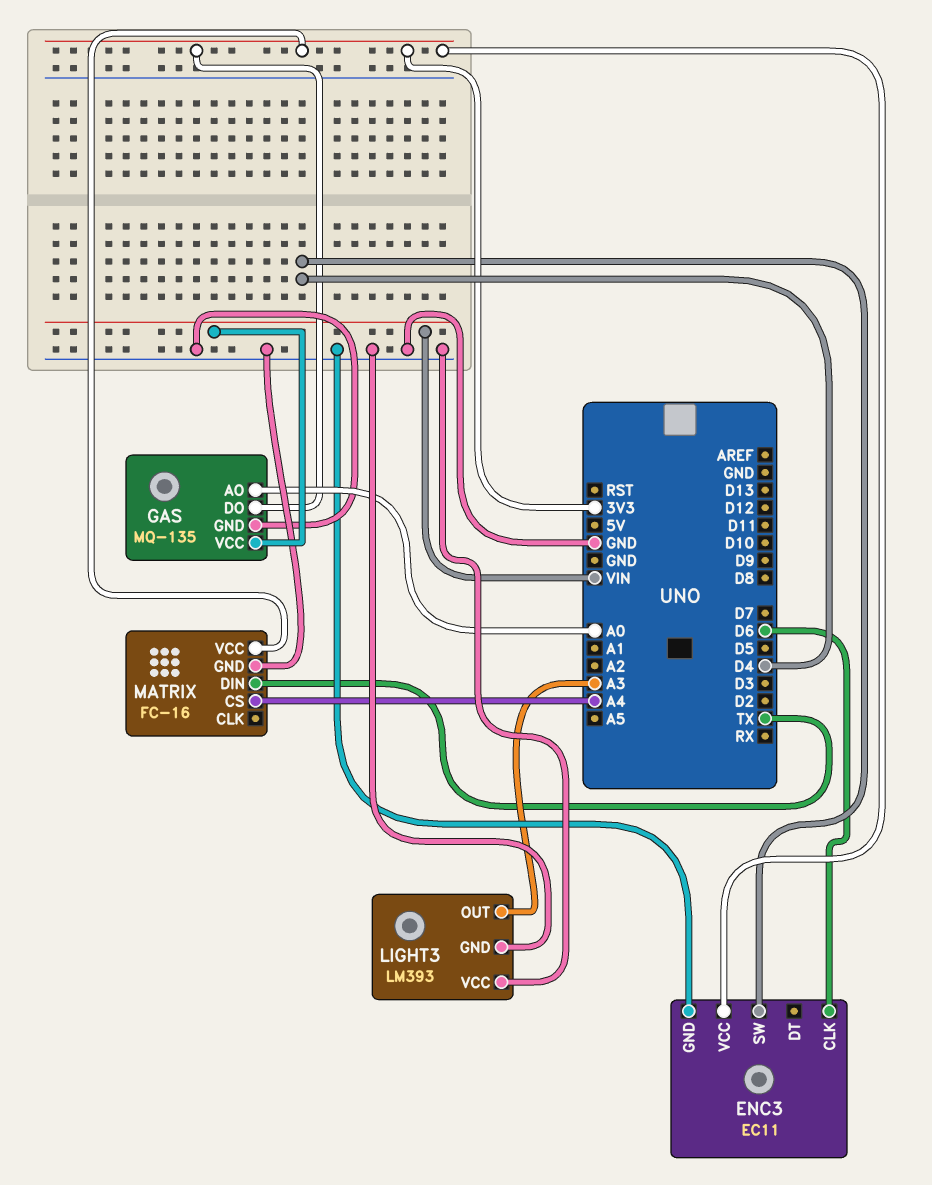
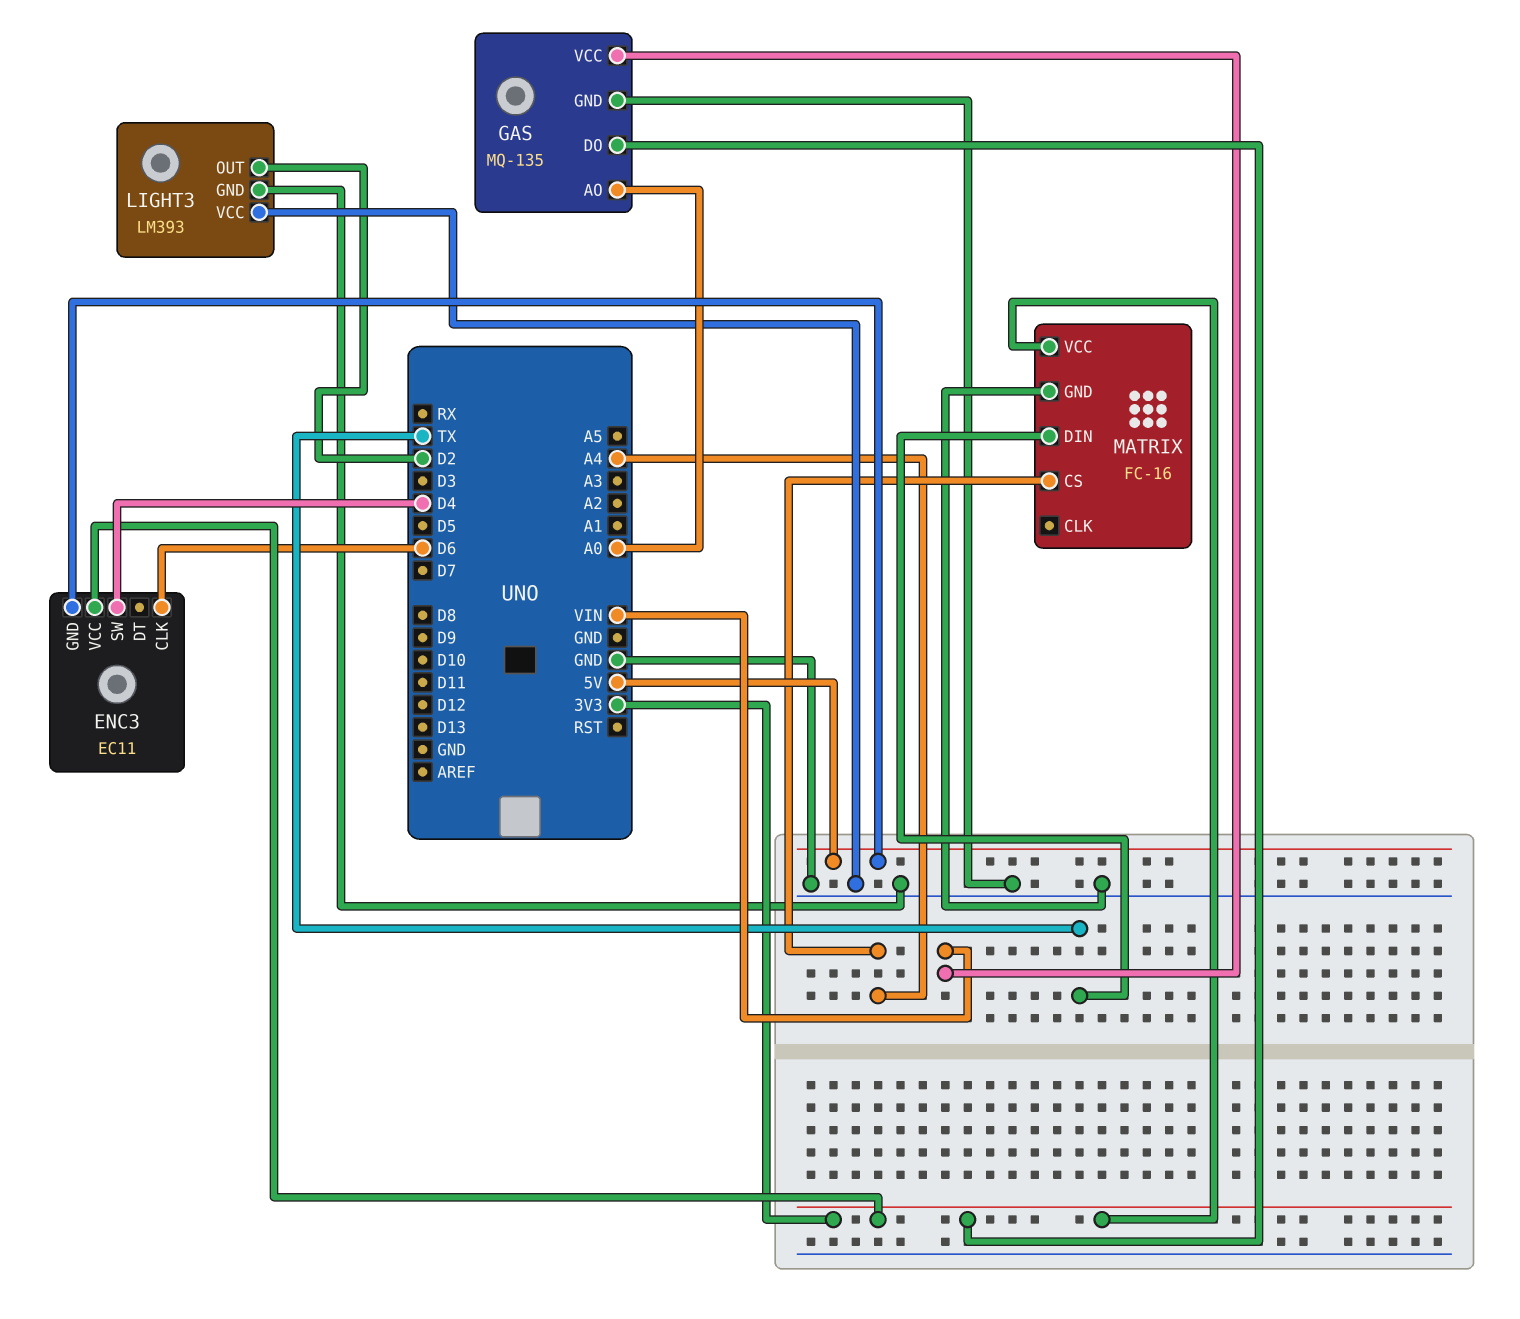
ENC3 pin GND: GND -> 5V
LIGHT3 pin OUT: A3 -> D2

